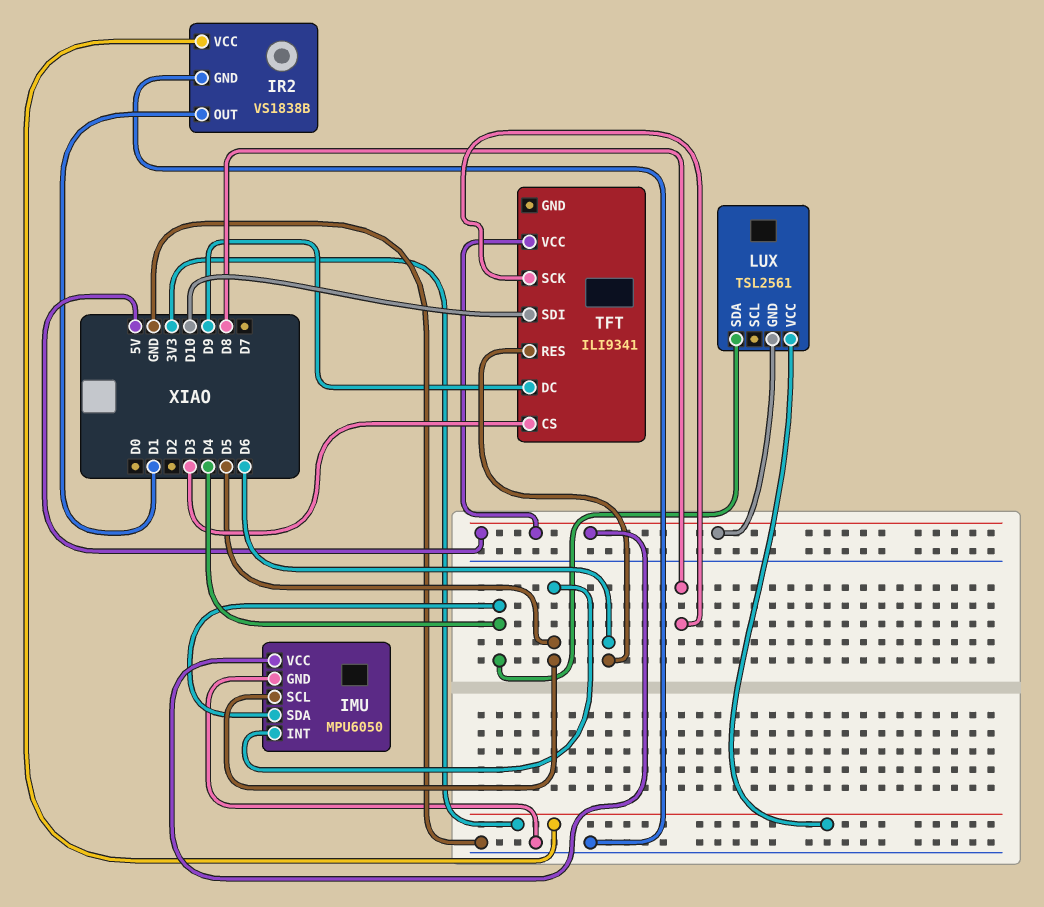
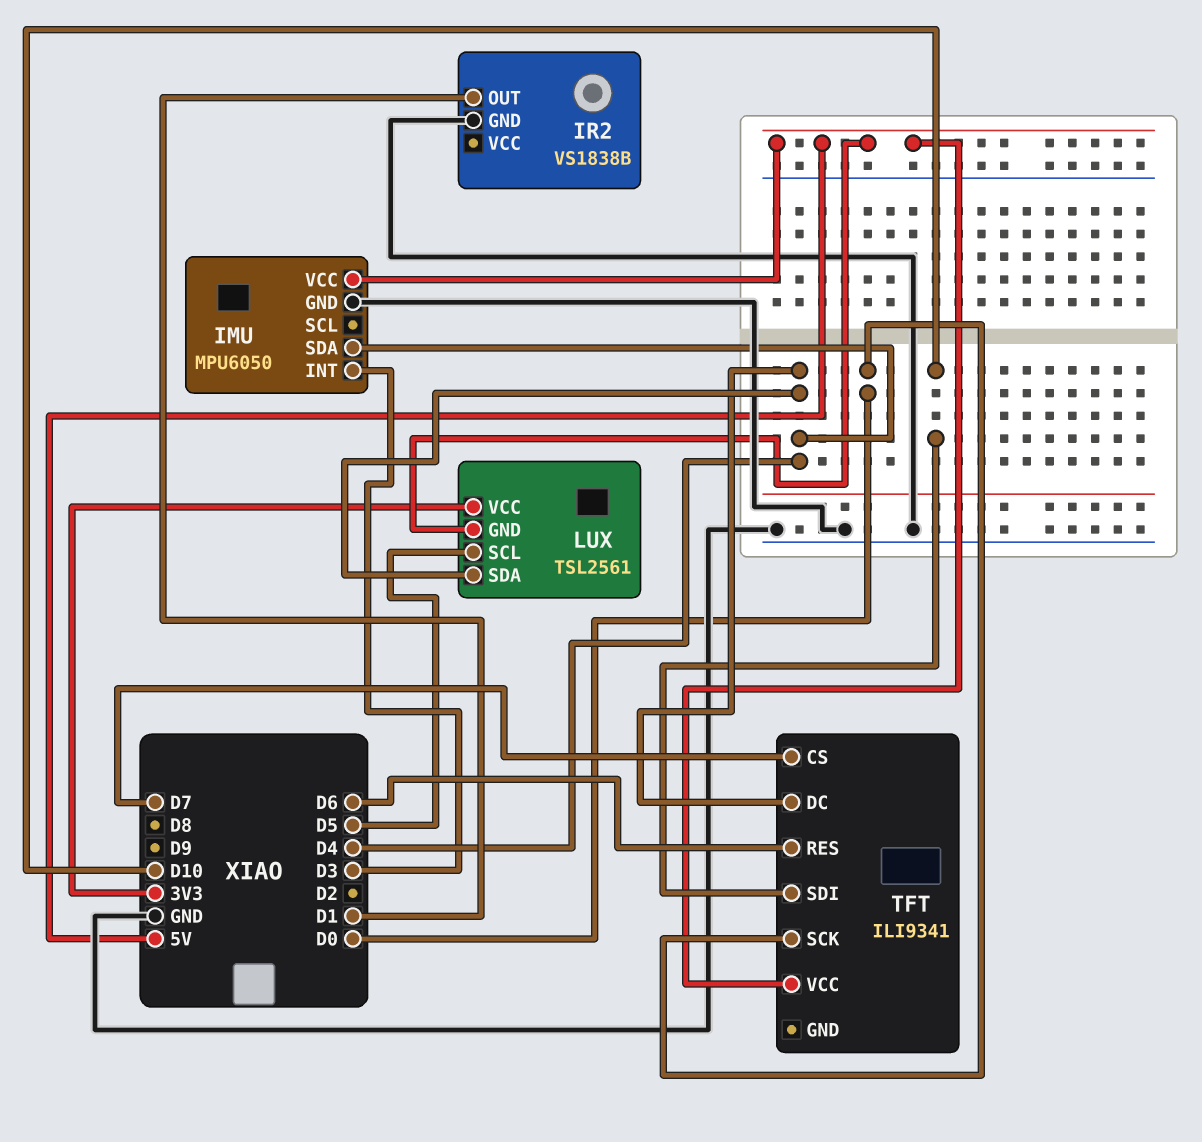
IMU pin INT: D5 -> D3
IMU pin SCL: D5 -> none
IR2 pin VCC: 3V3 -> none
LUX pin SCL: none -> D5
TFT pin CS: D3 -> D7
TFT pin DC: D9 -> D4
TFT pin SCK: D8 -> D0

